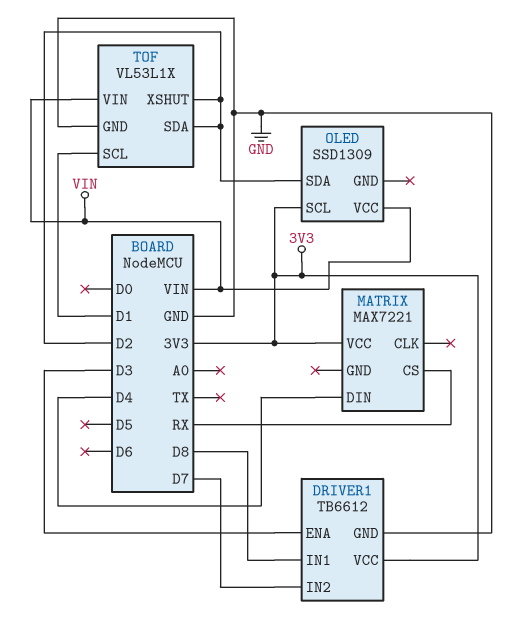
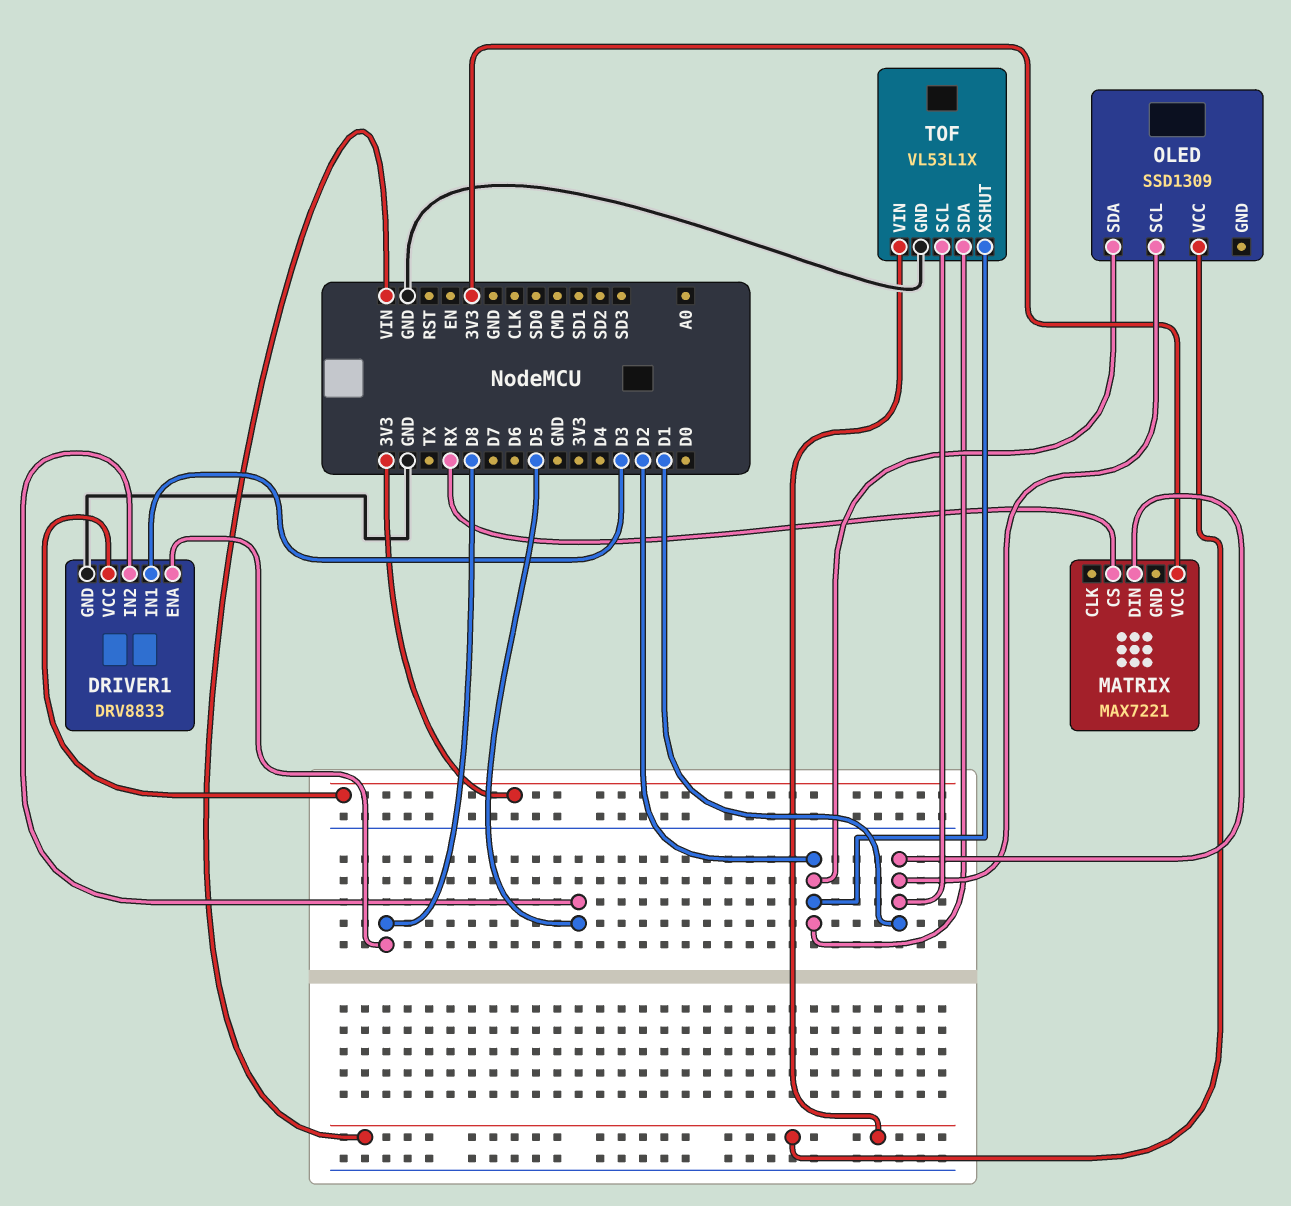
DRIVER1: TB6612 -> DRV8833
DRIVER1 pin ENA: D3 -> D8
DRIVER1 pin IN1: D8 -> D3
DRIVER1 pin IN2: D7 -> D5
MATRIX pin DIN: D4 -> D1
OLED pin SCL: 3V3 -> D1

